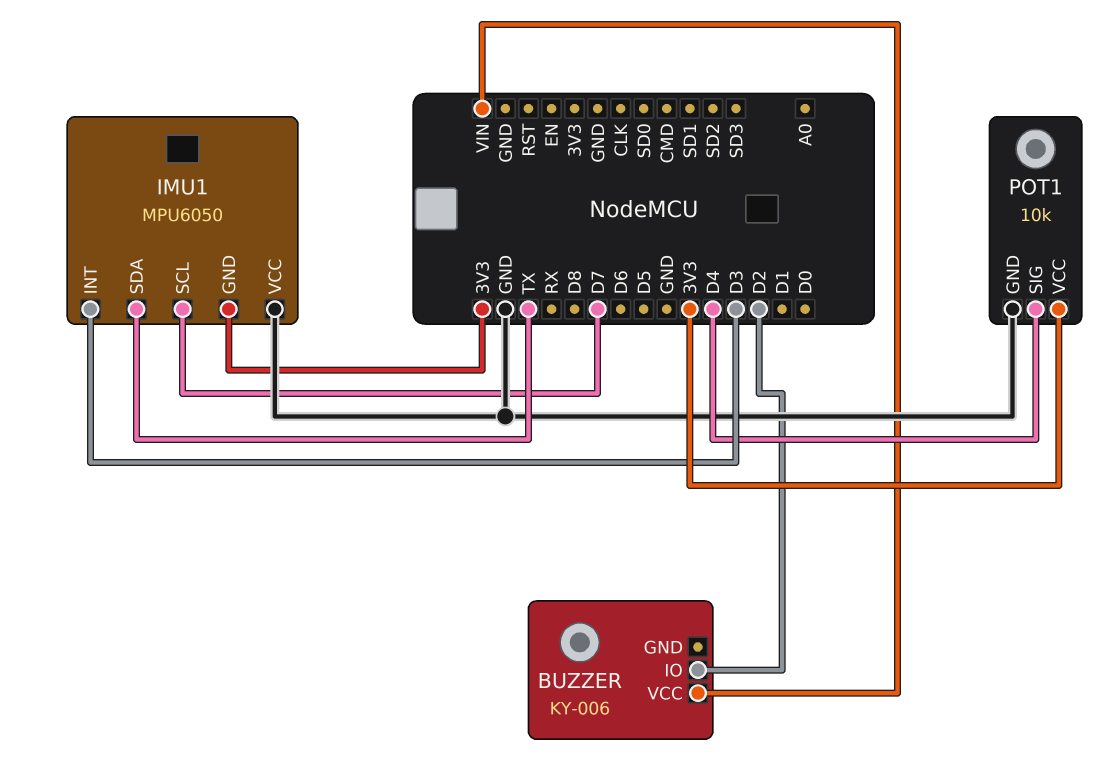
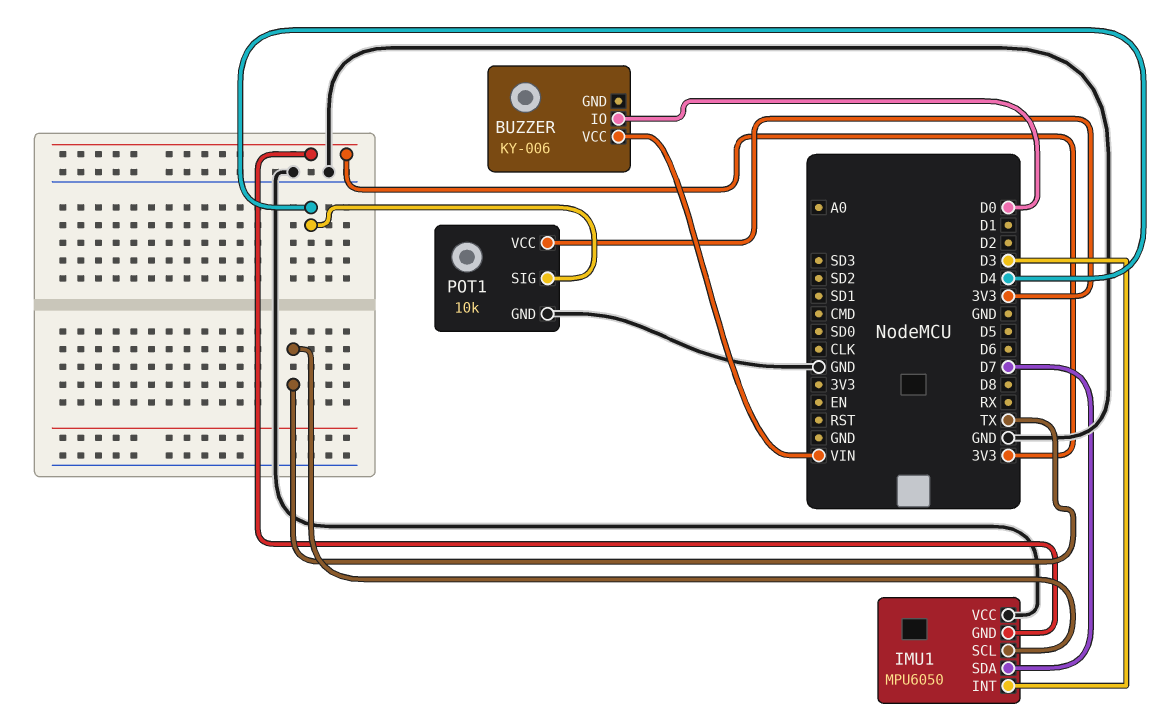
BUZZER pin IO: D2 -> D0
IMU1 pin SCL: D7 -> TX
IMU1 pin SDA: TX -> D7

